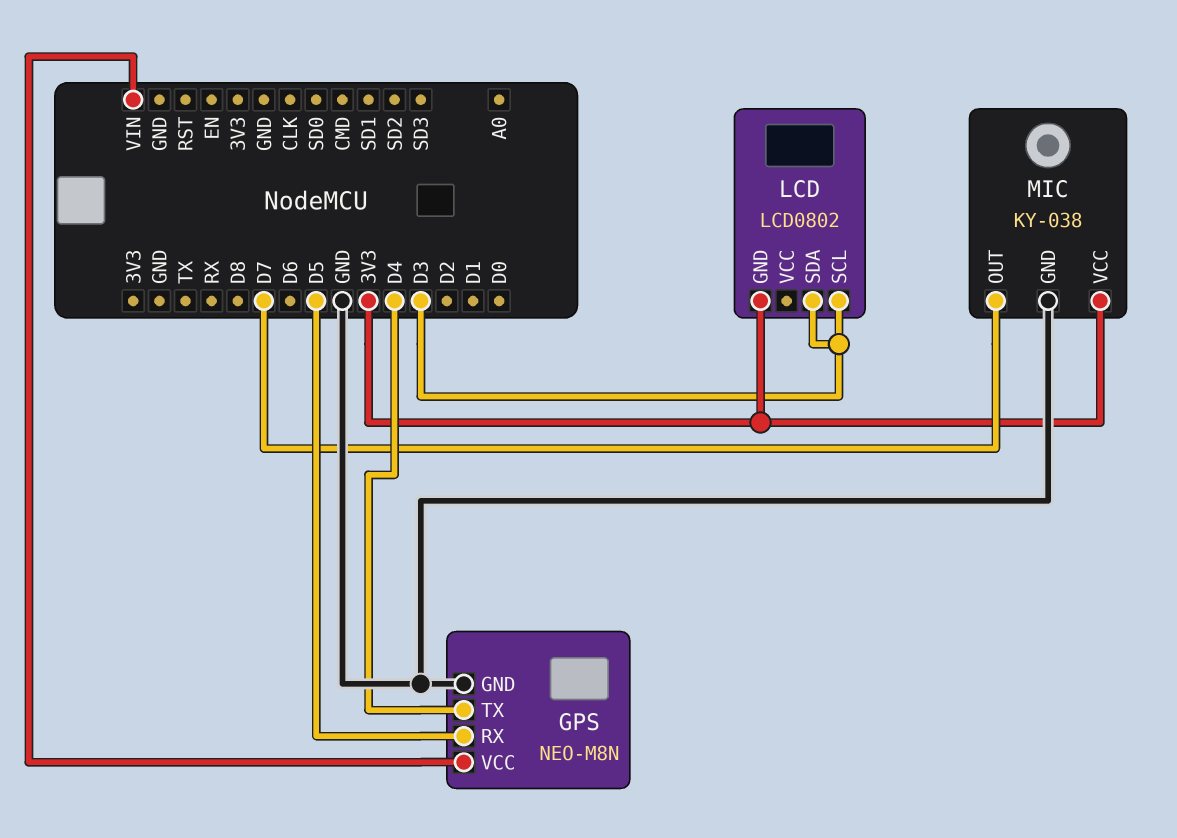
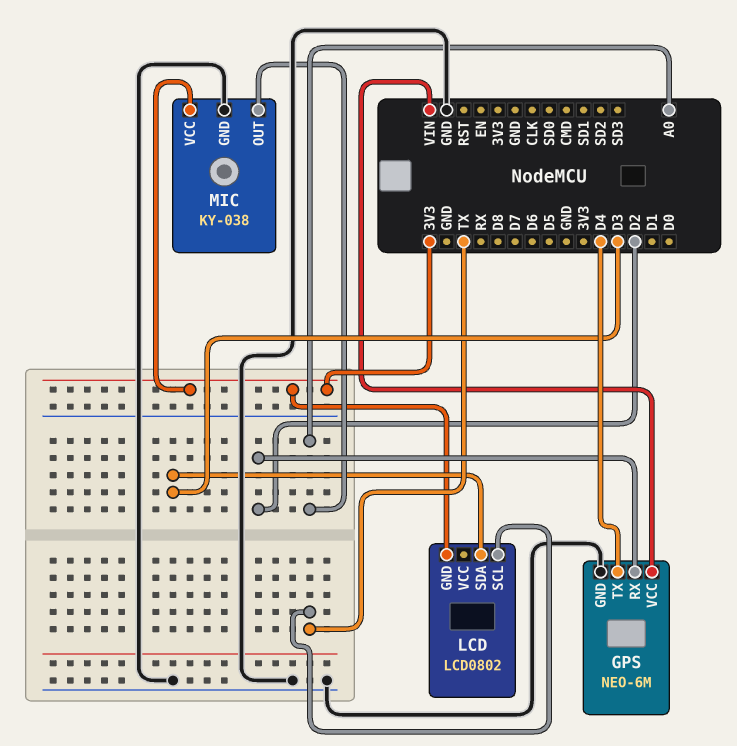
GPS: NEO-M8N -> NEO-6M
GPS pin RX: D5 -> D2
LCD pin SCL: D3 -> TX
MIC pin OUT: D7 -> A0

